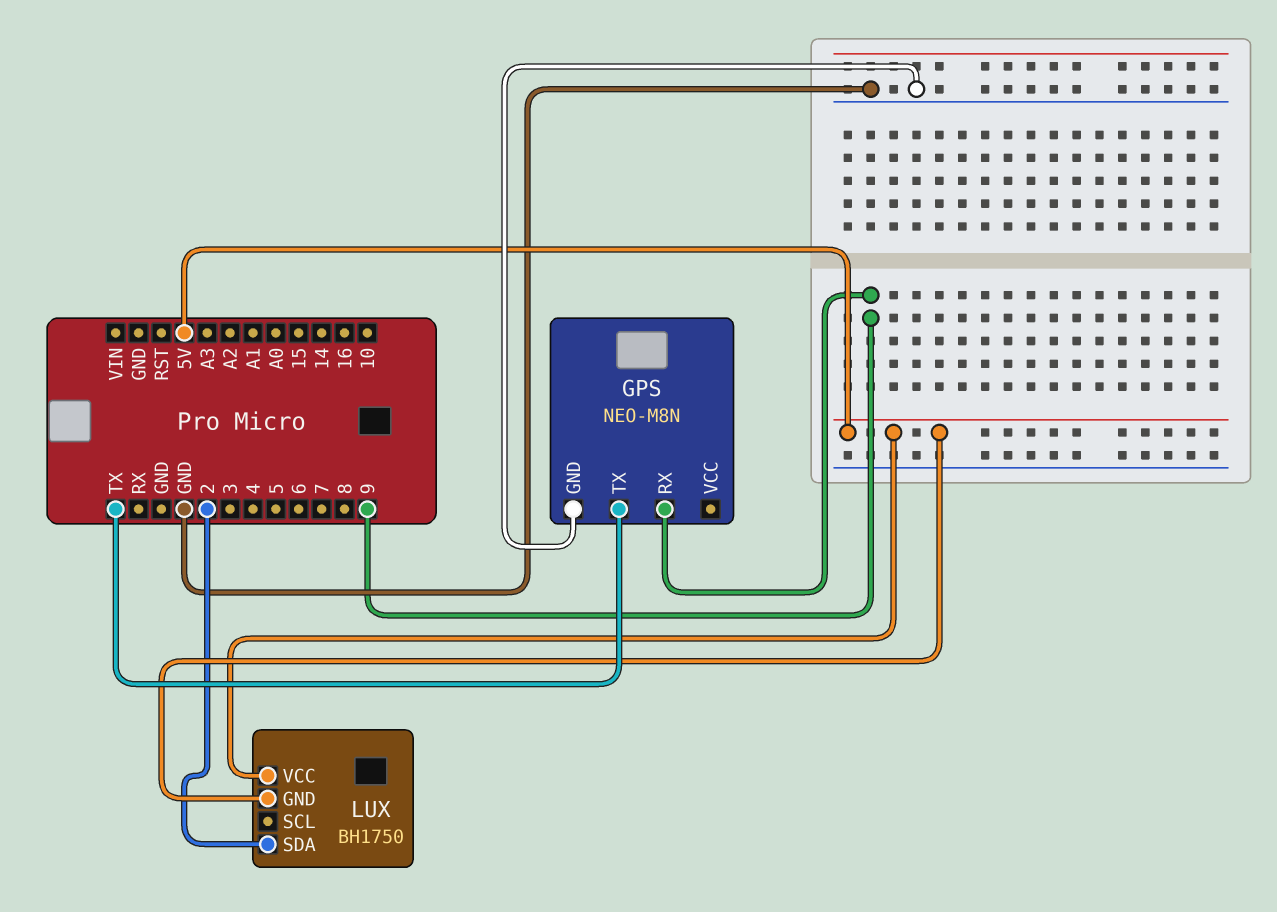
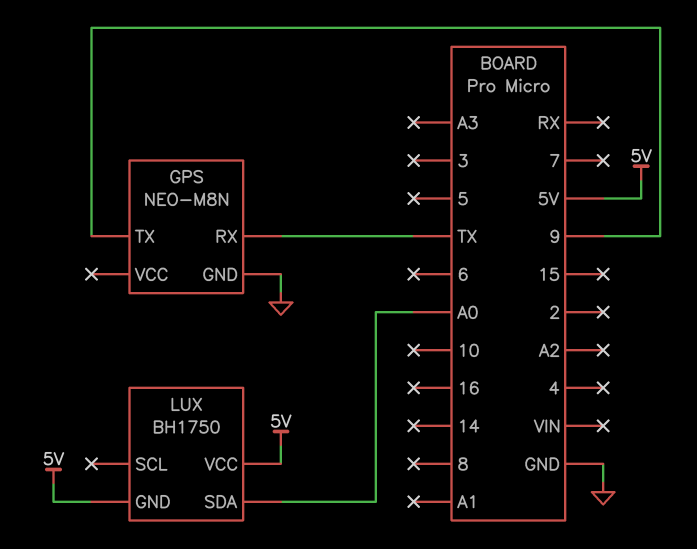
GPS pin RX: 9 -> TX
GPS pin TX: TX -> 9
LUX pin SDA: 2 -> A0

